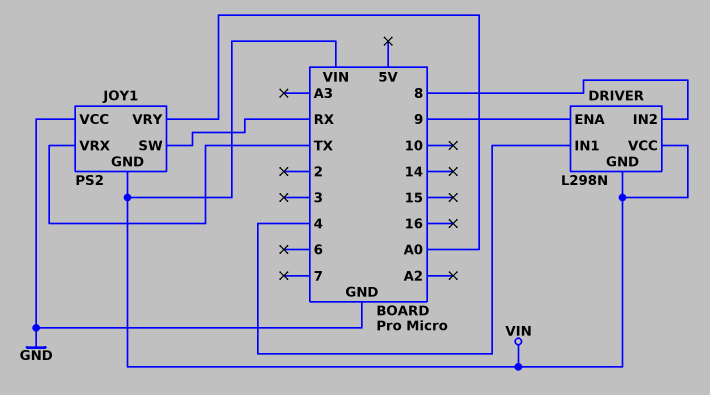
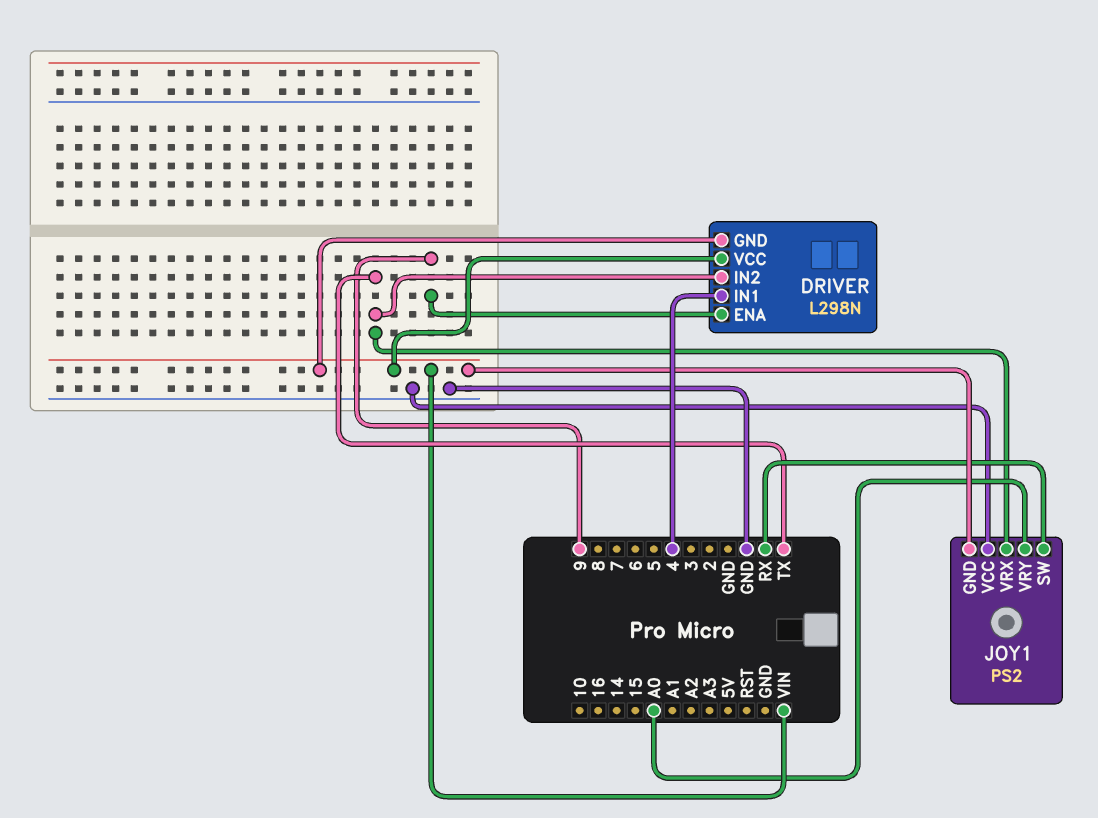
DRIVER pin IN2: 8 -> TX

